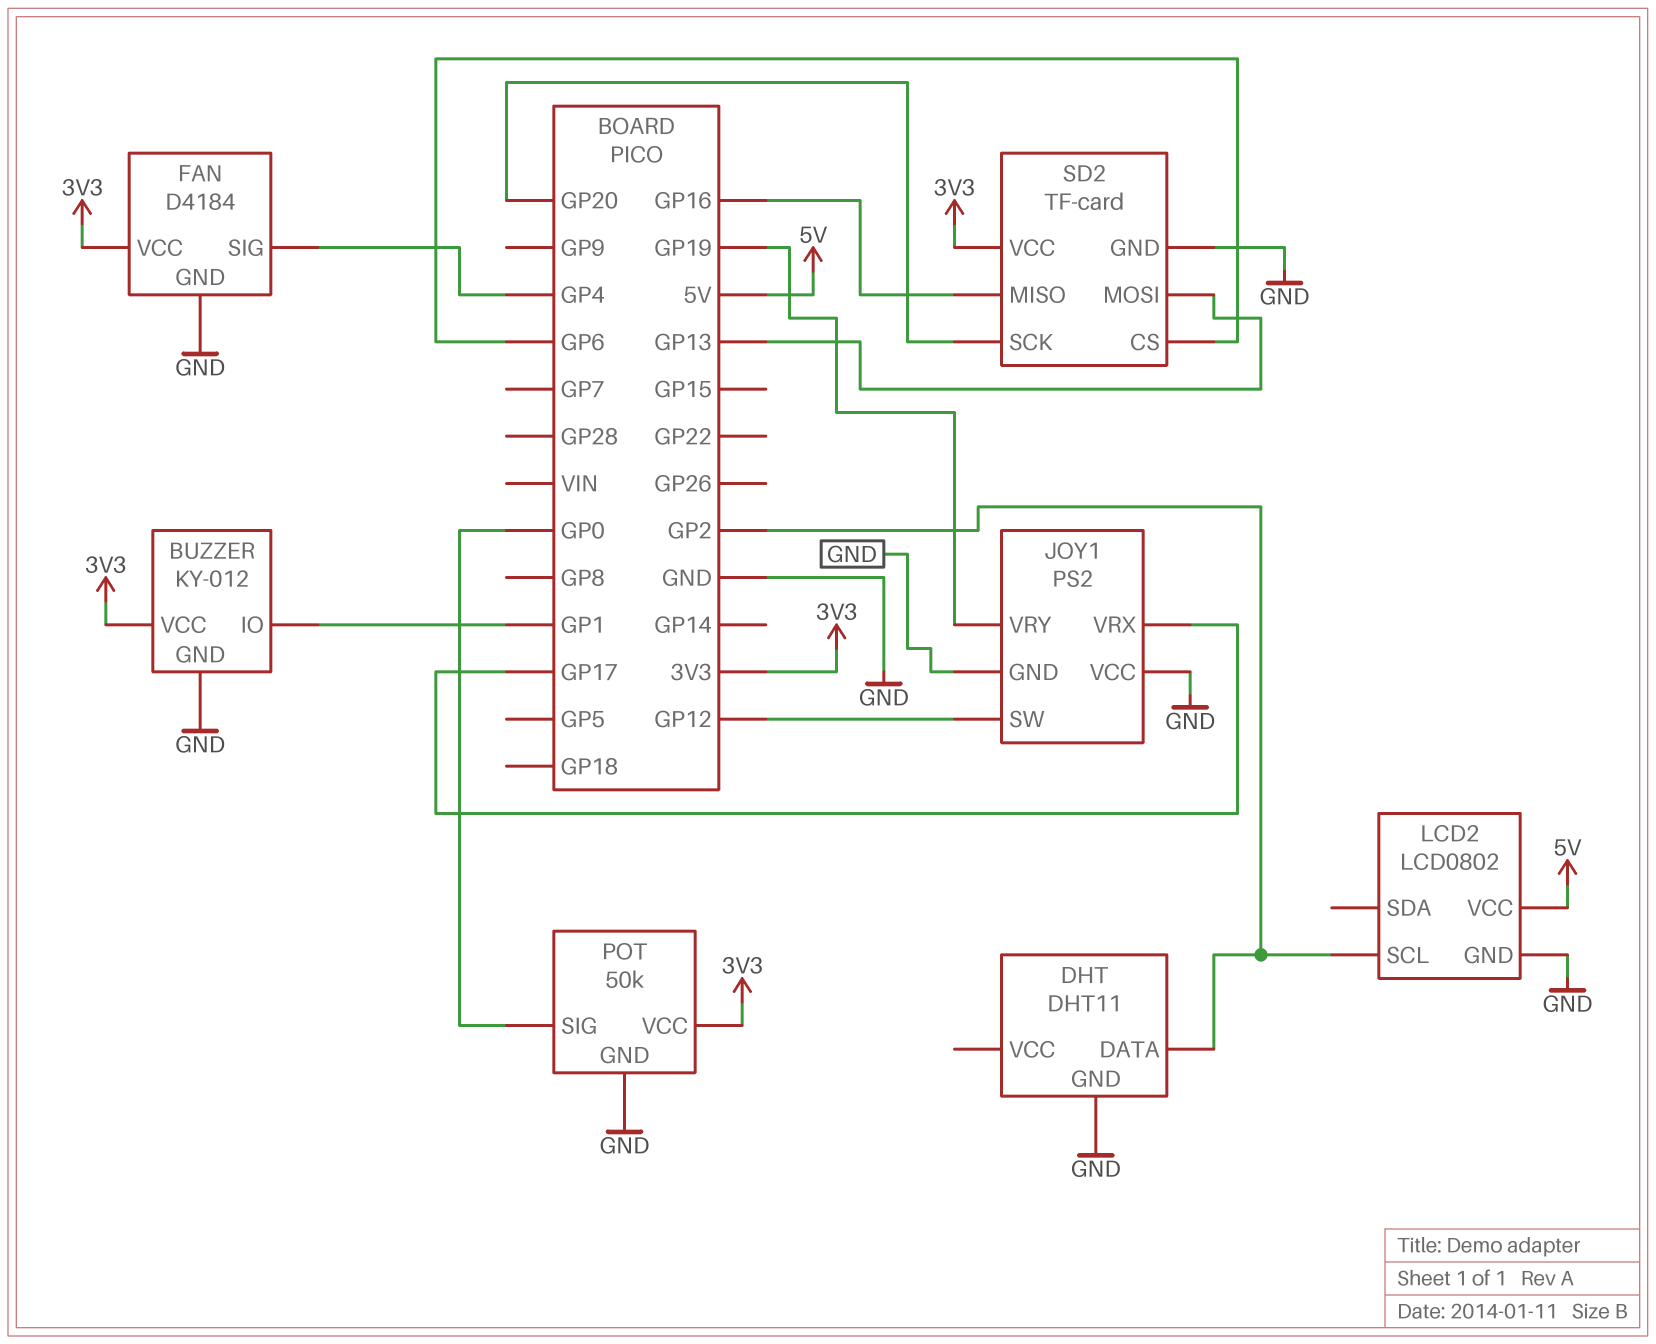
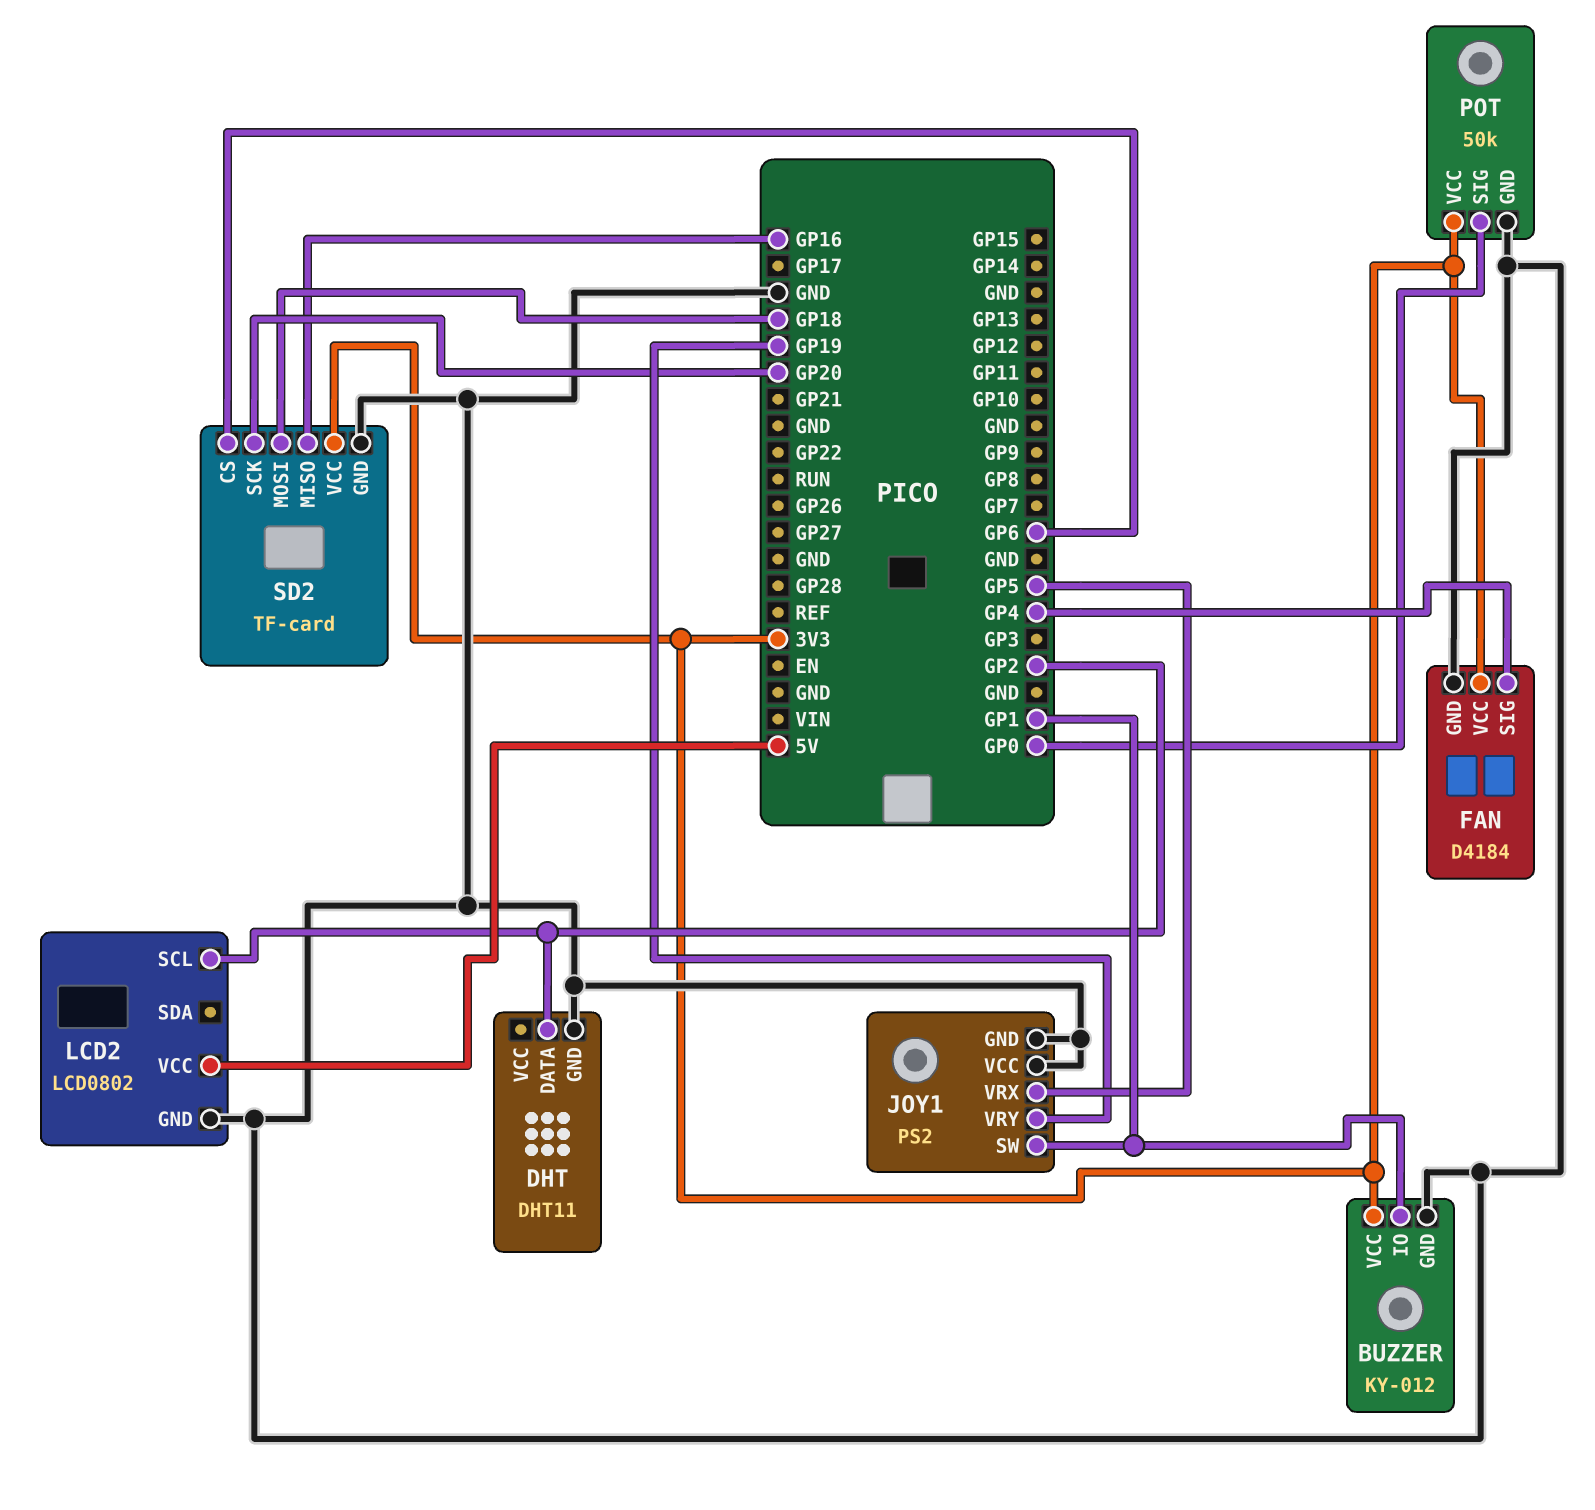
JOY1 pin SW: GP12 -> GP1
JOY1 pin VRX: GP17 -> GP5
SD2 pin MOSI: GP13 -> GP18

